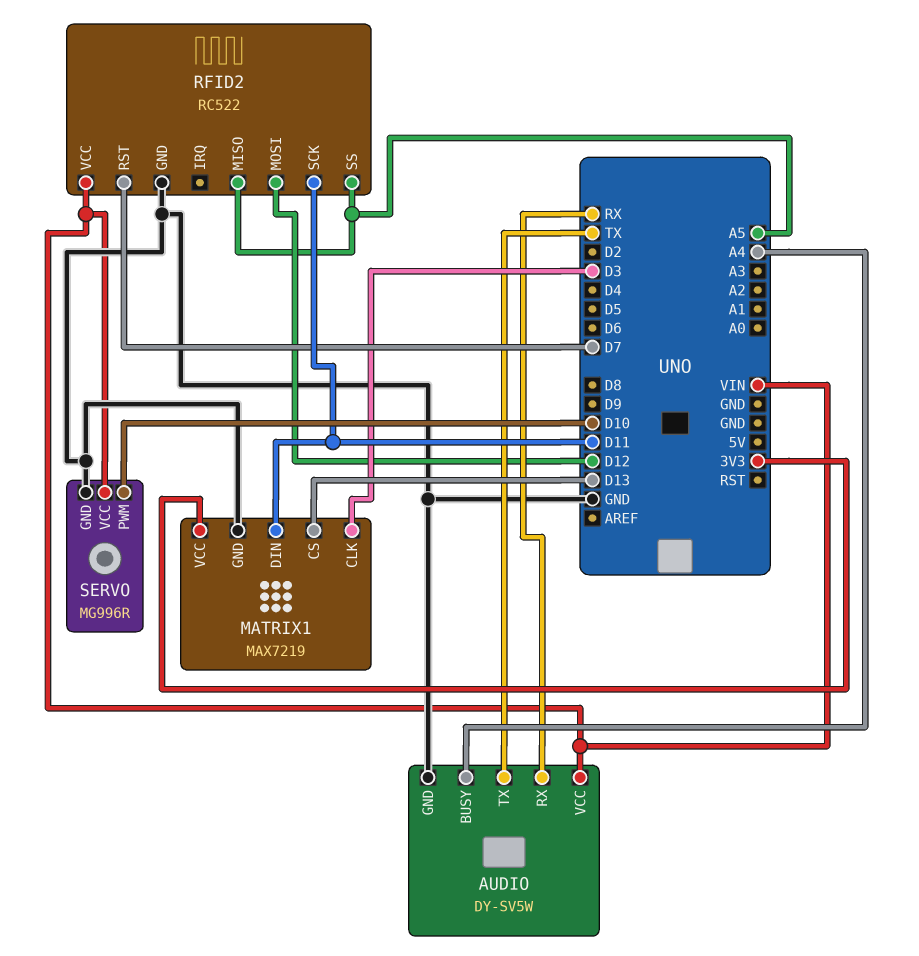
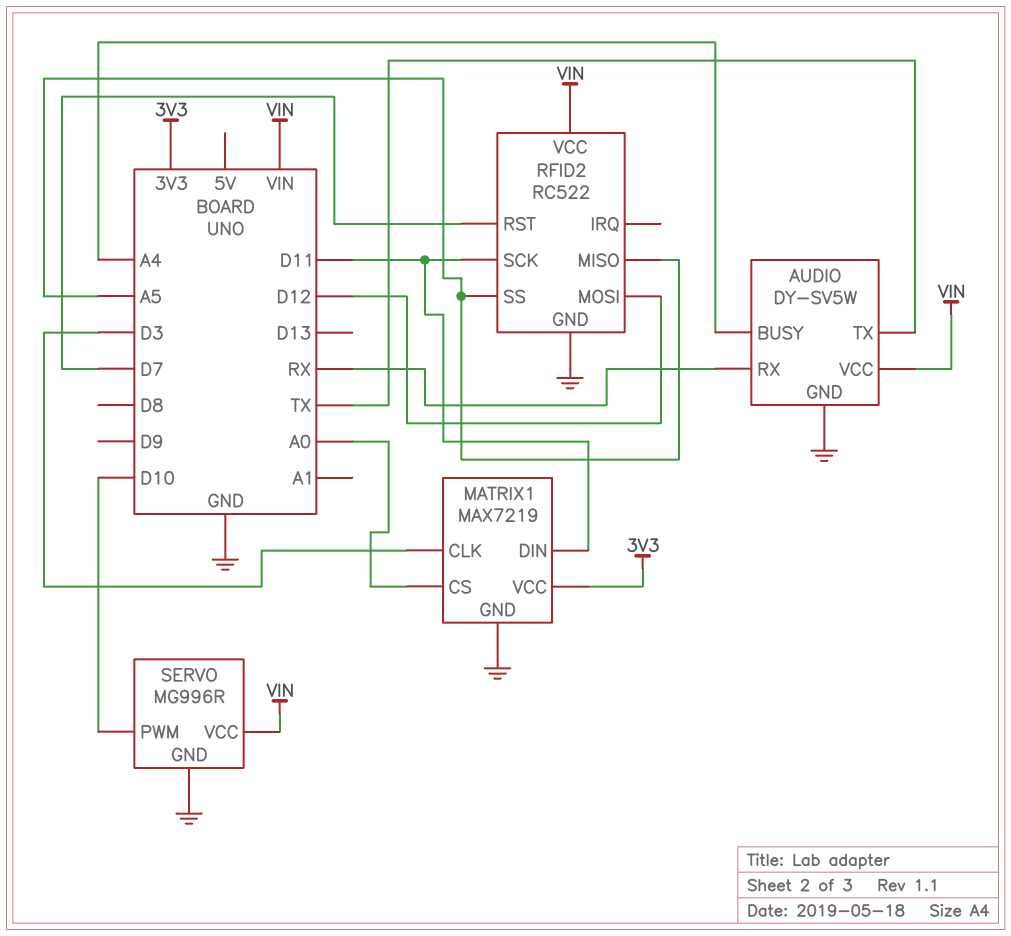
MATRIX1 pin CS: D13 -> A0

